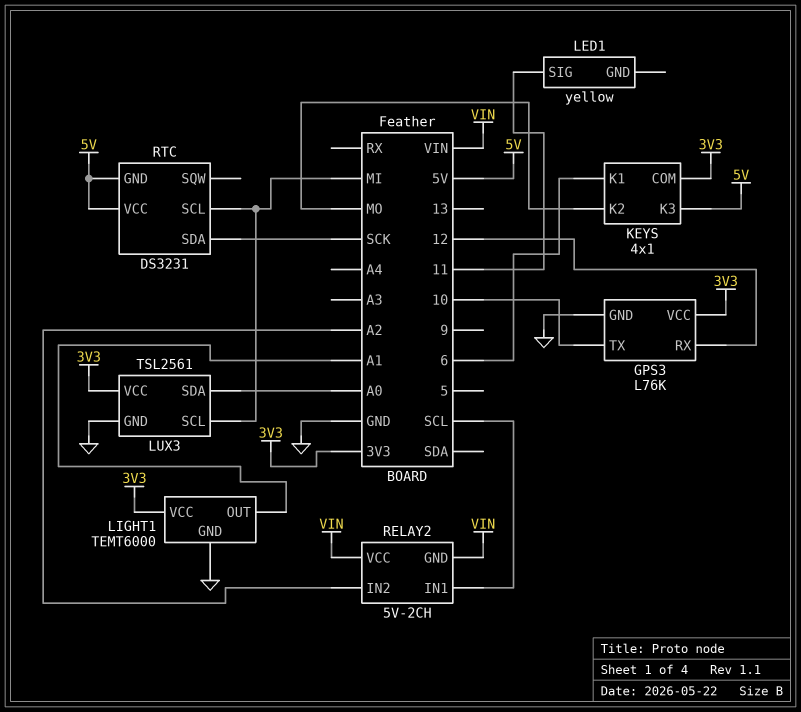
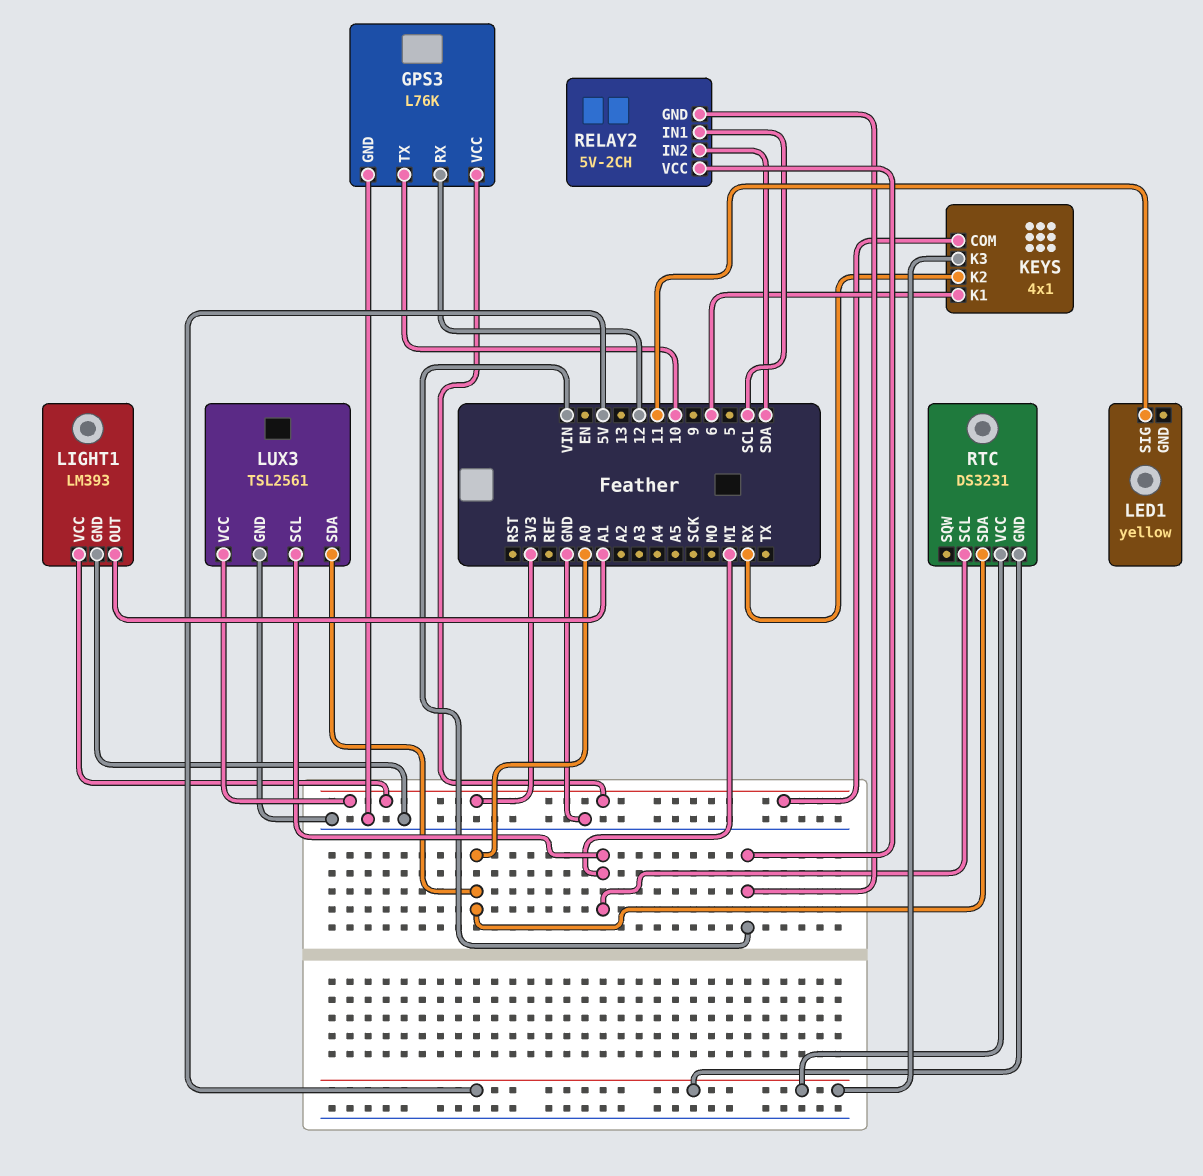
KEYS pin K2: MO -> RX
LIGHT1: TEMT6000 -> LM393
RELAY2 pin IN2: A2 -> SDA
RTC pin SDA: SCK -> A0

